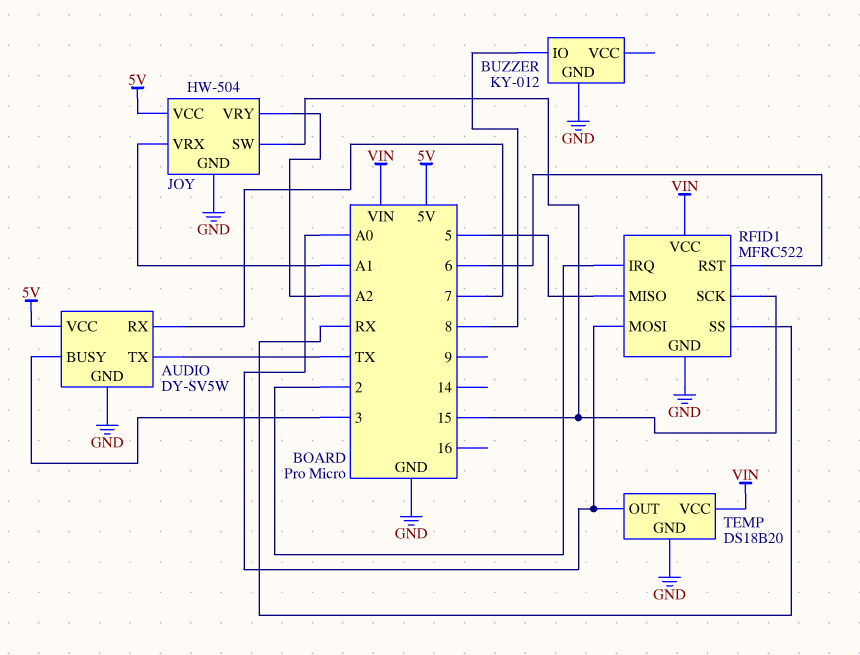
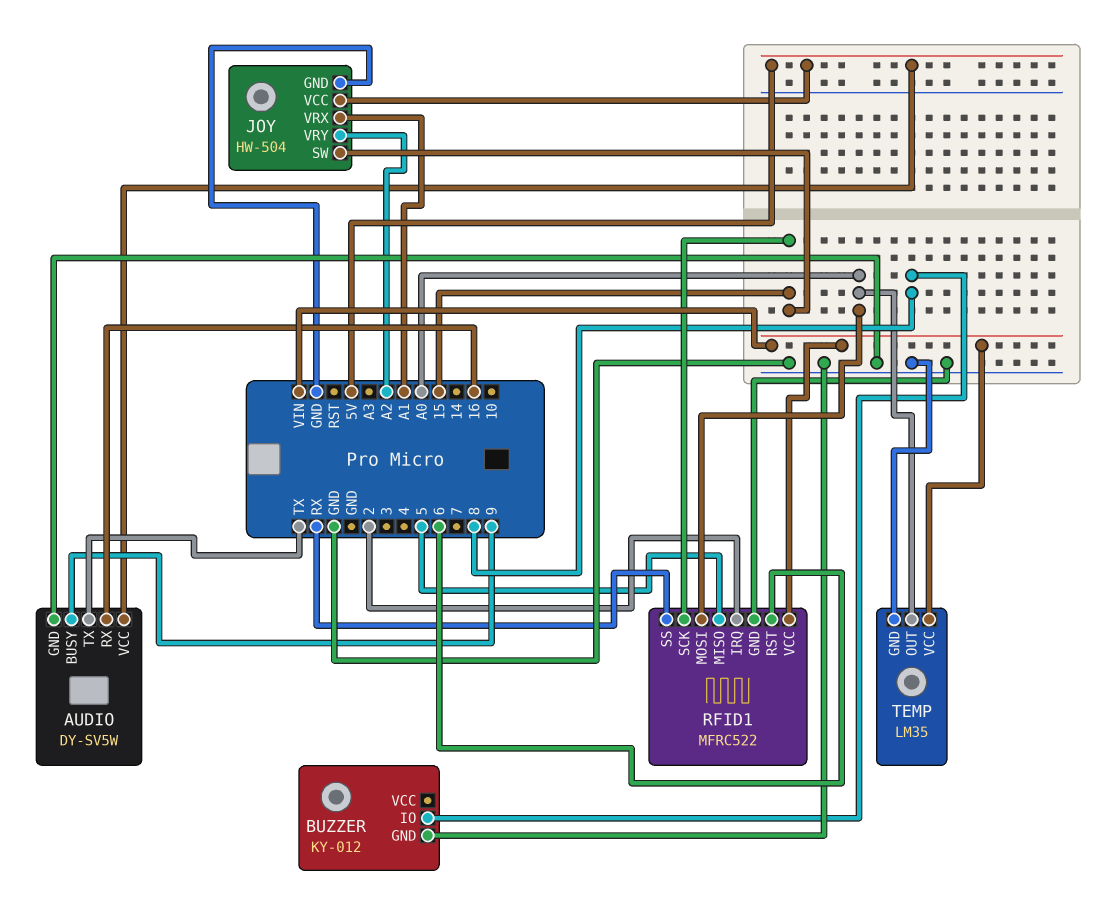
AUDIO pin BUSY: 3 -> 9
AUDIO pin RX: 7 -> 16
TEMP: DS18B20 -> LM35

